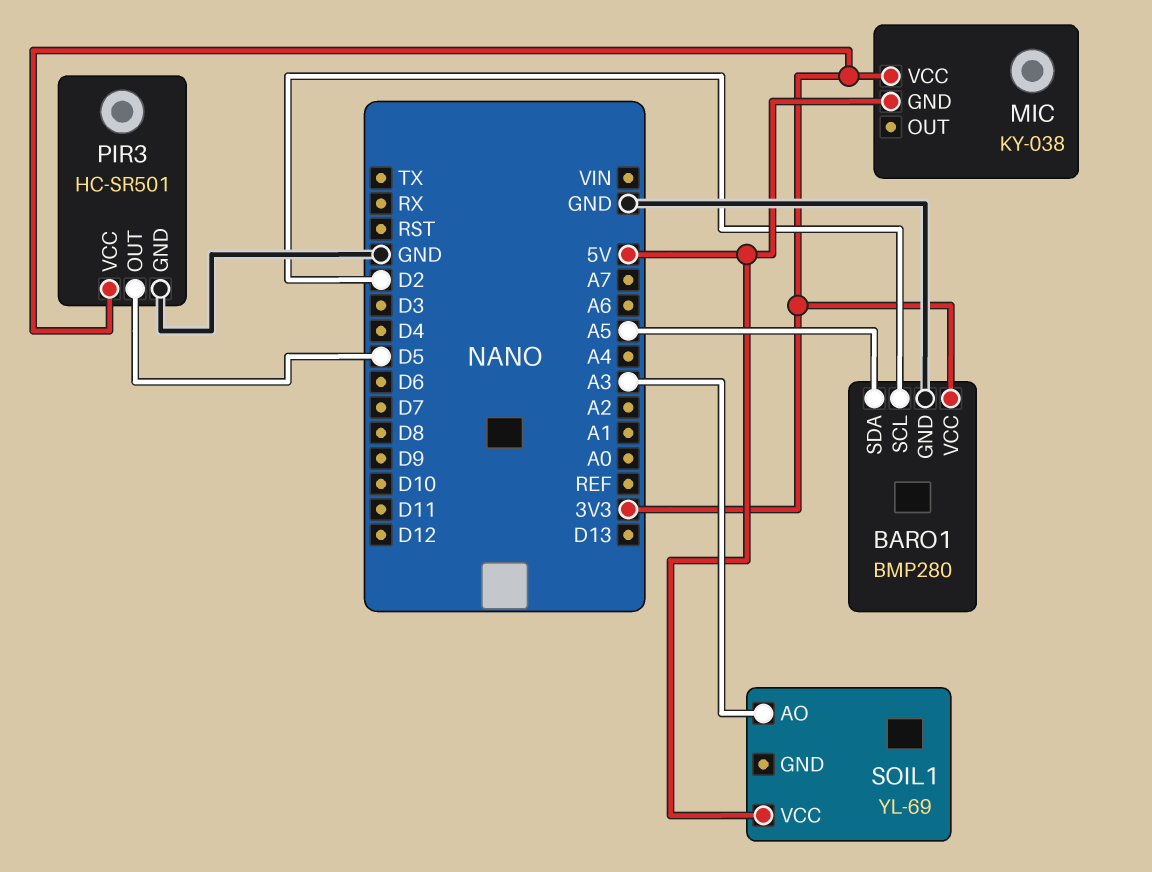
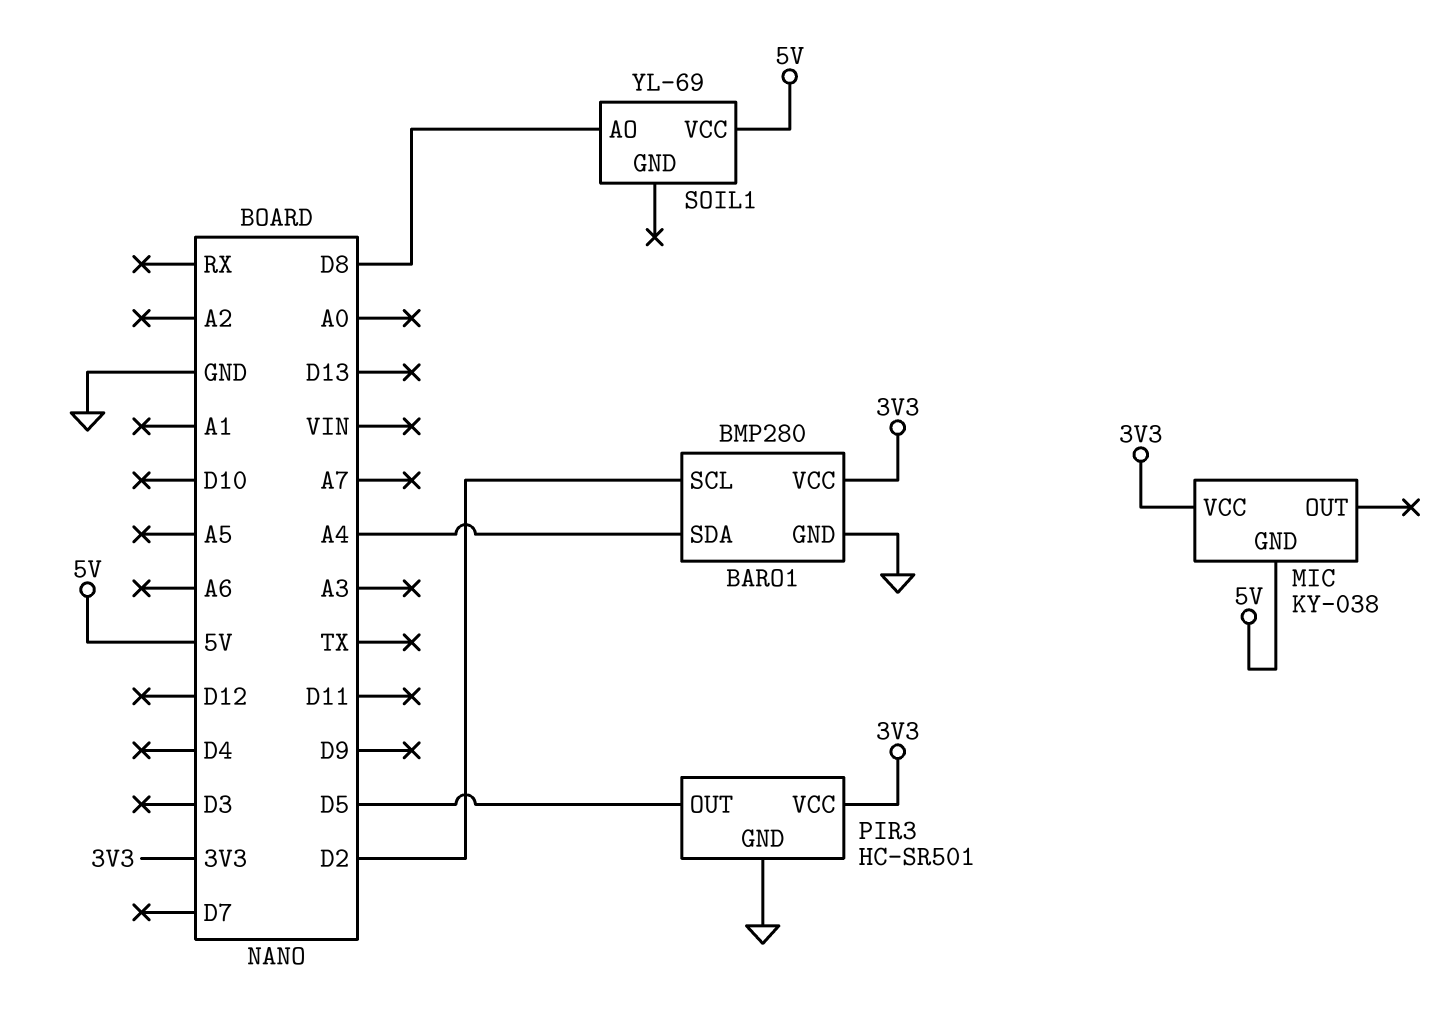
BARO1 pin SDA: A5 -> A4
SOIL1 pin AO: A3 -> D8

